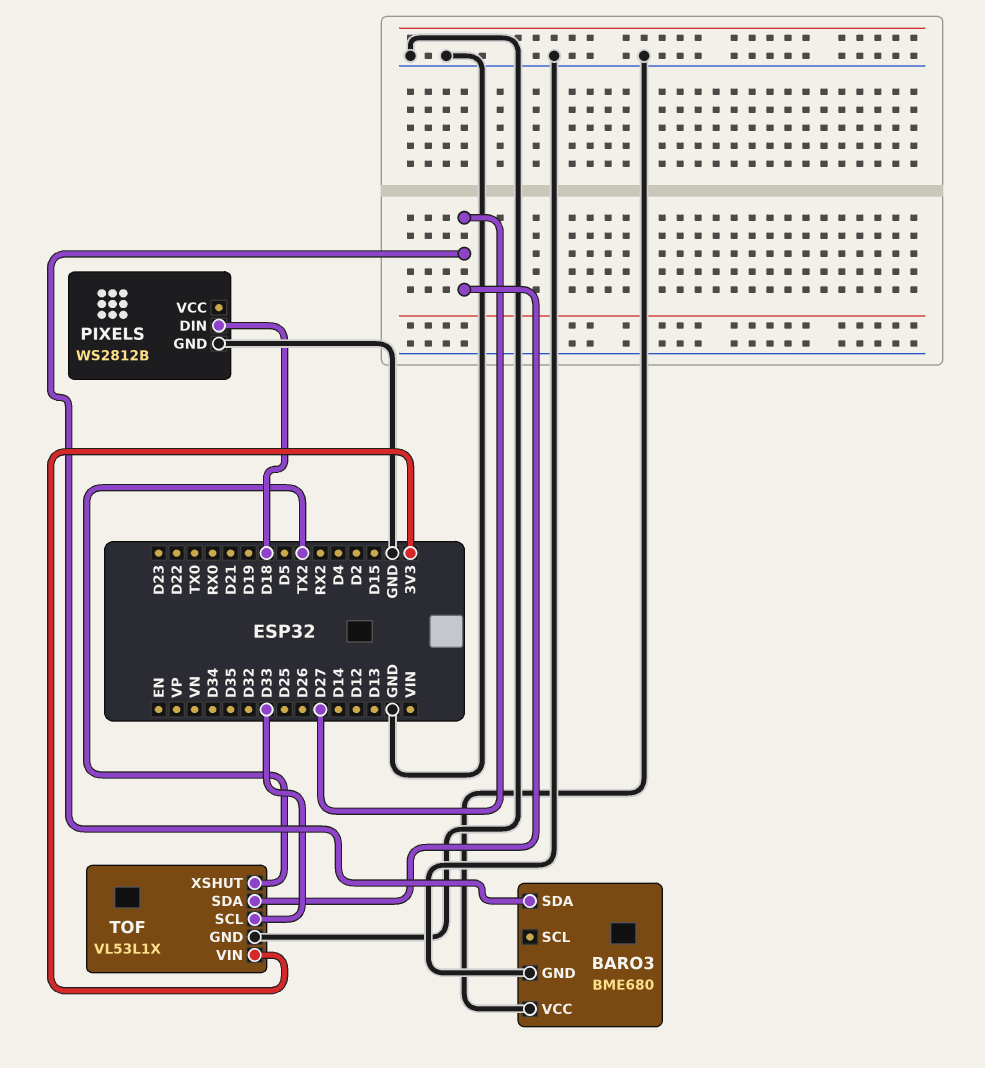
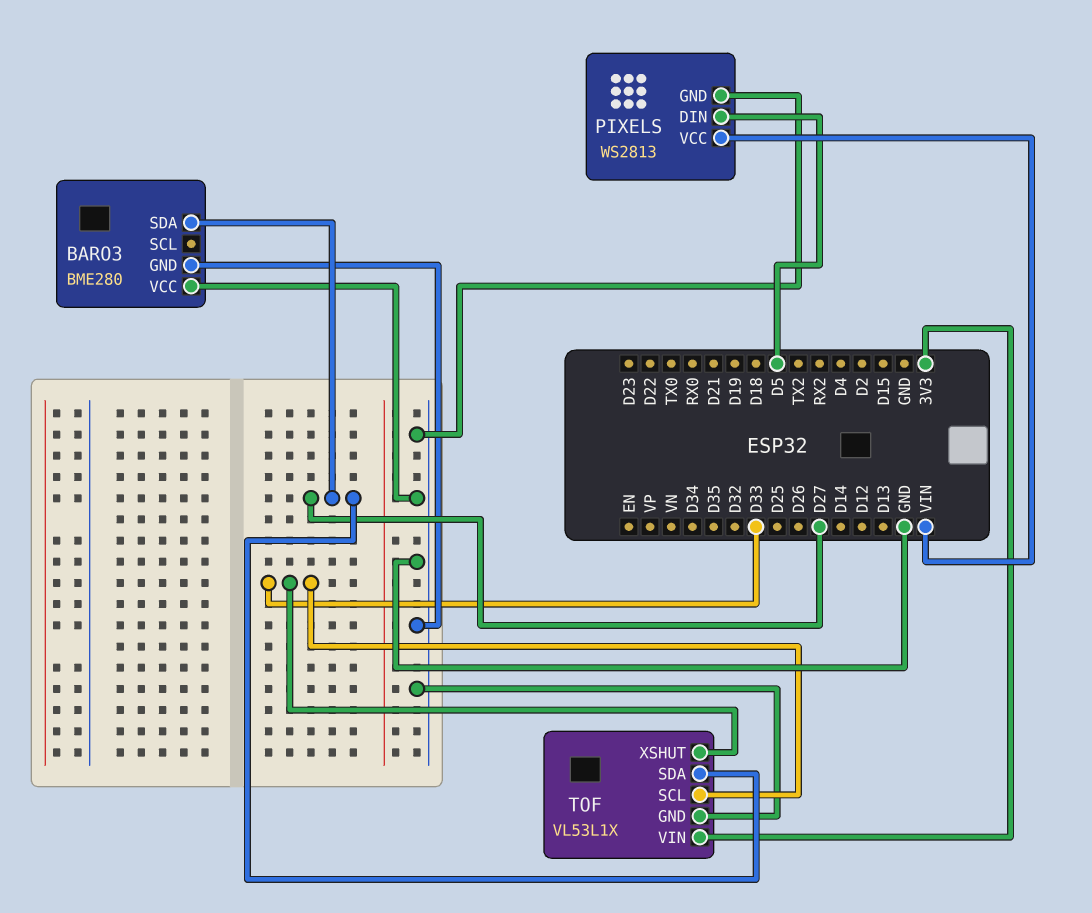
BARO3: BME680 -> BME280
PIXELS: WS2812B -> WS2813
PIXELS pin DIN: D18 -> D5
PIXELS pin VCC: none -> VIN
TOF pin XSHUT: TX2 -> D33

